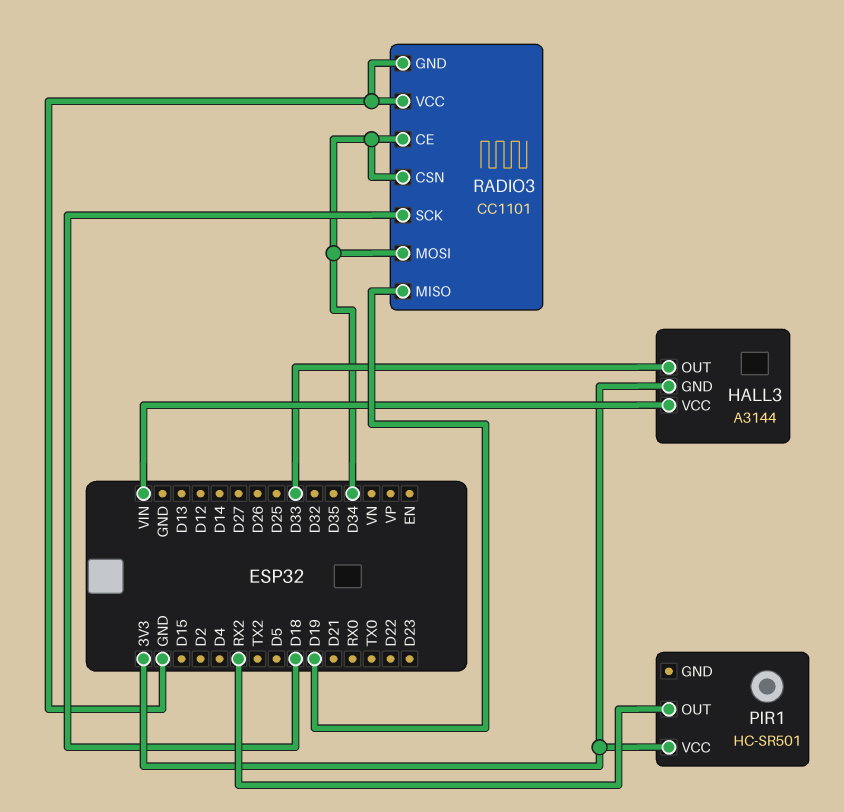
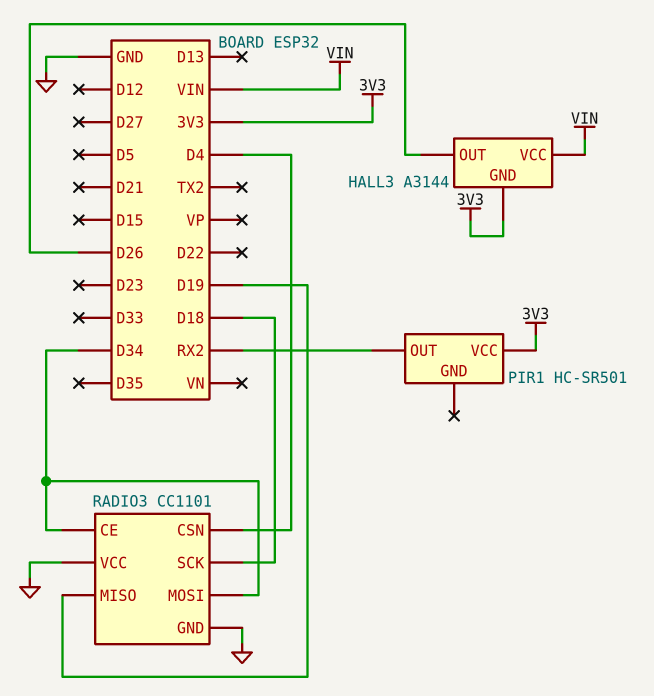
HALL3 pin OUT: D33 -> D26
RADIO3 pin CSN: D34 -> D4

